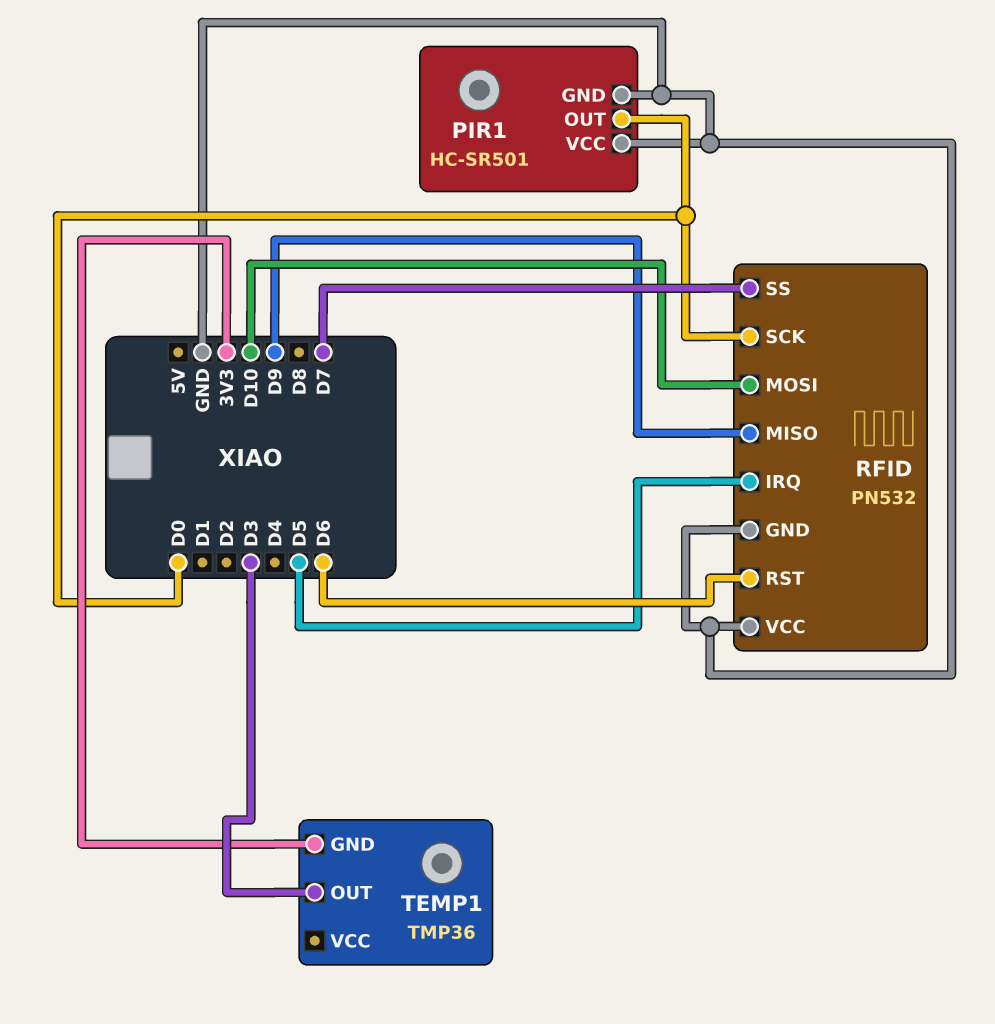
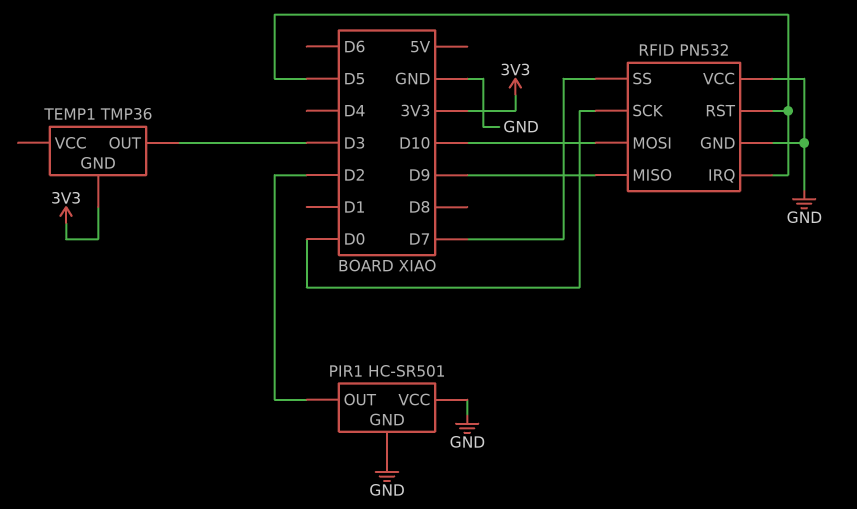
PIR1 pin OUT: D0 -> D2
RFID pin RST: D6 -> D5

